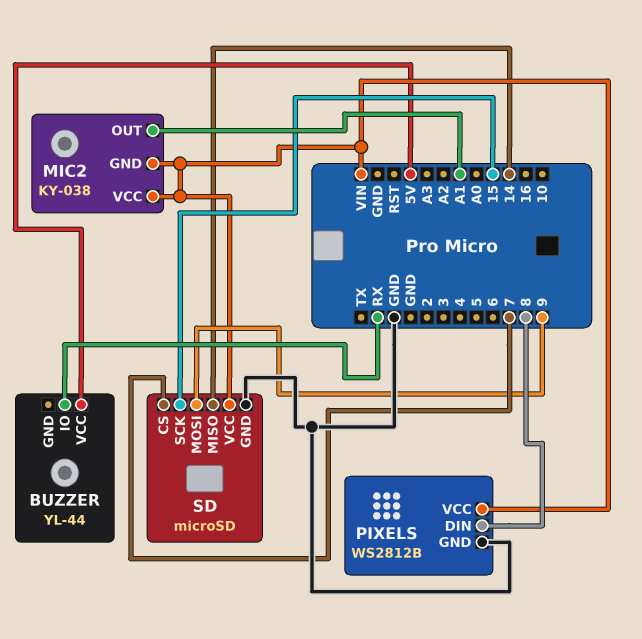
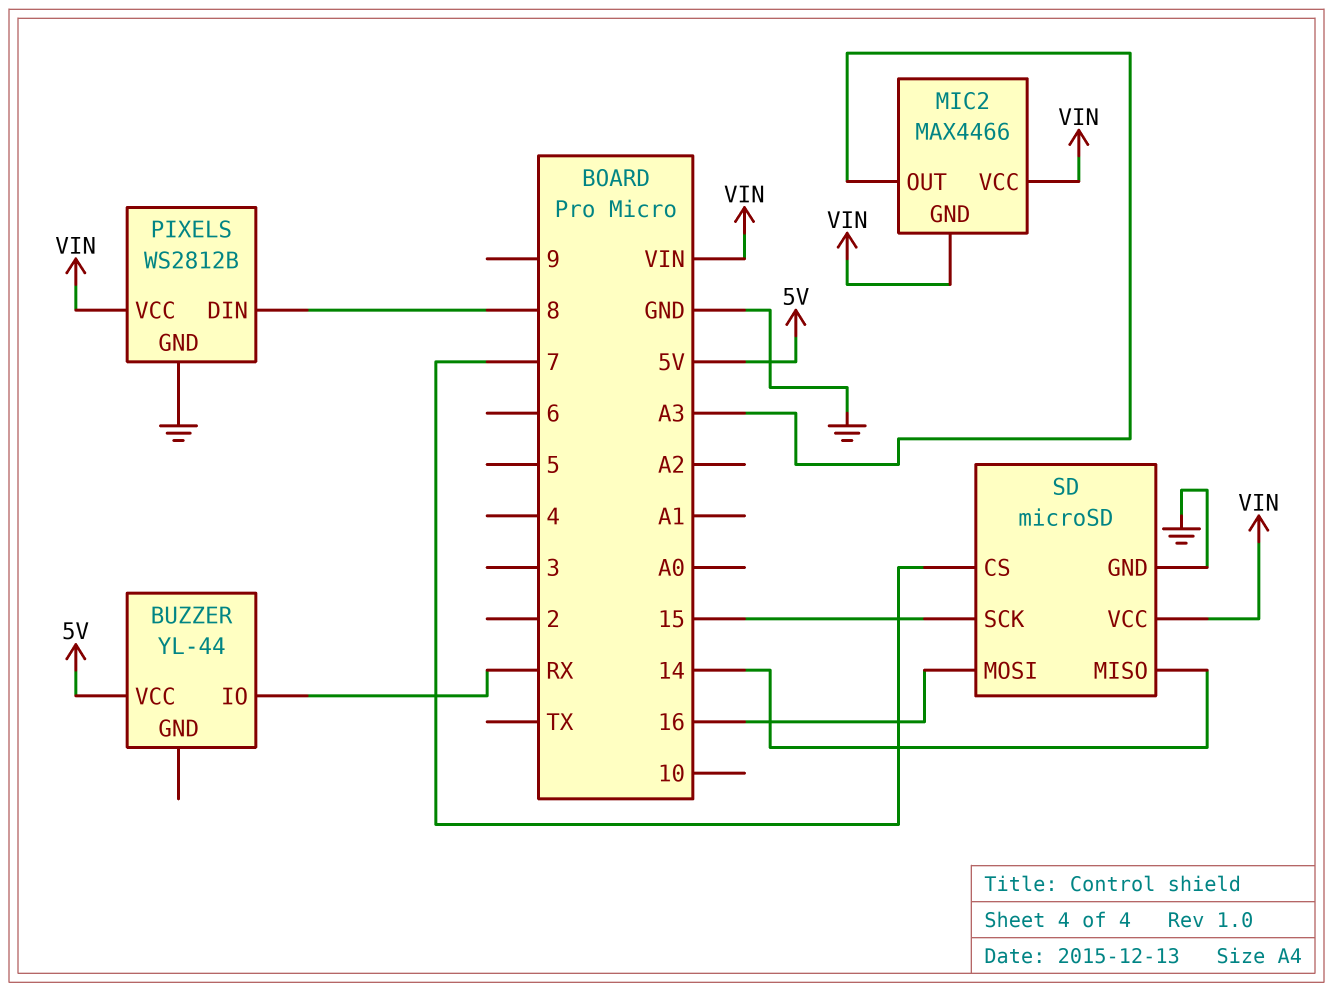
MIC2: KY-038 -> MAX4466
MIC2 pin OUT: A1 -> A3
SD pin MOSI: 9 -> 16

